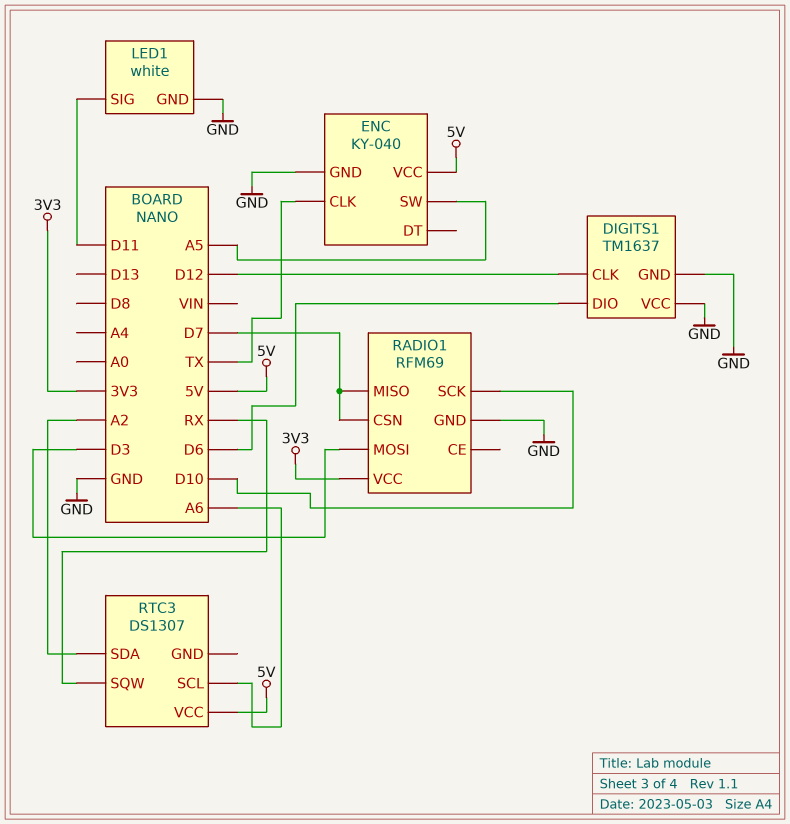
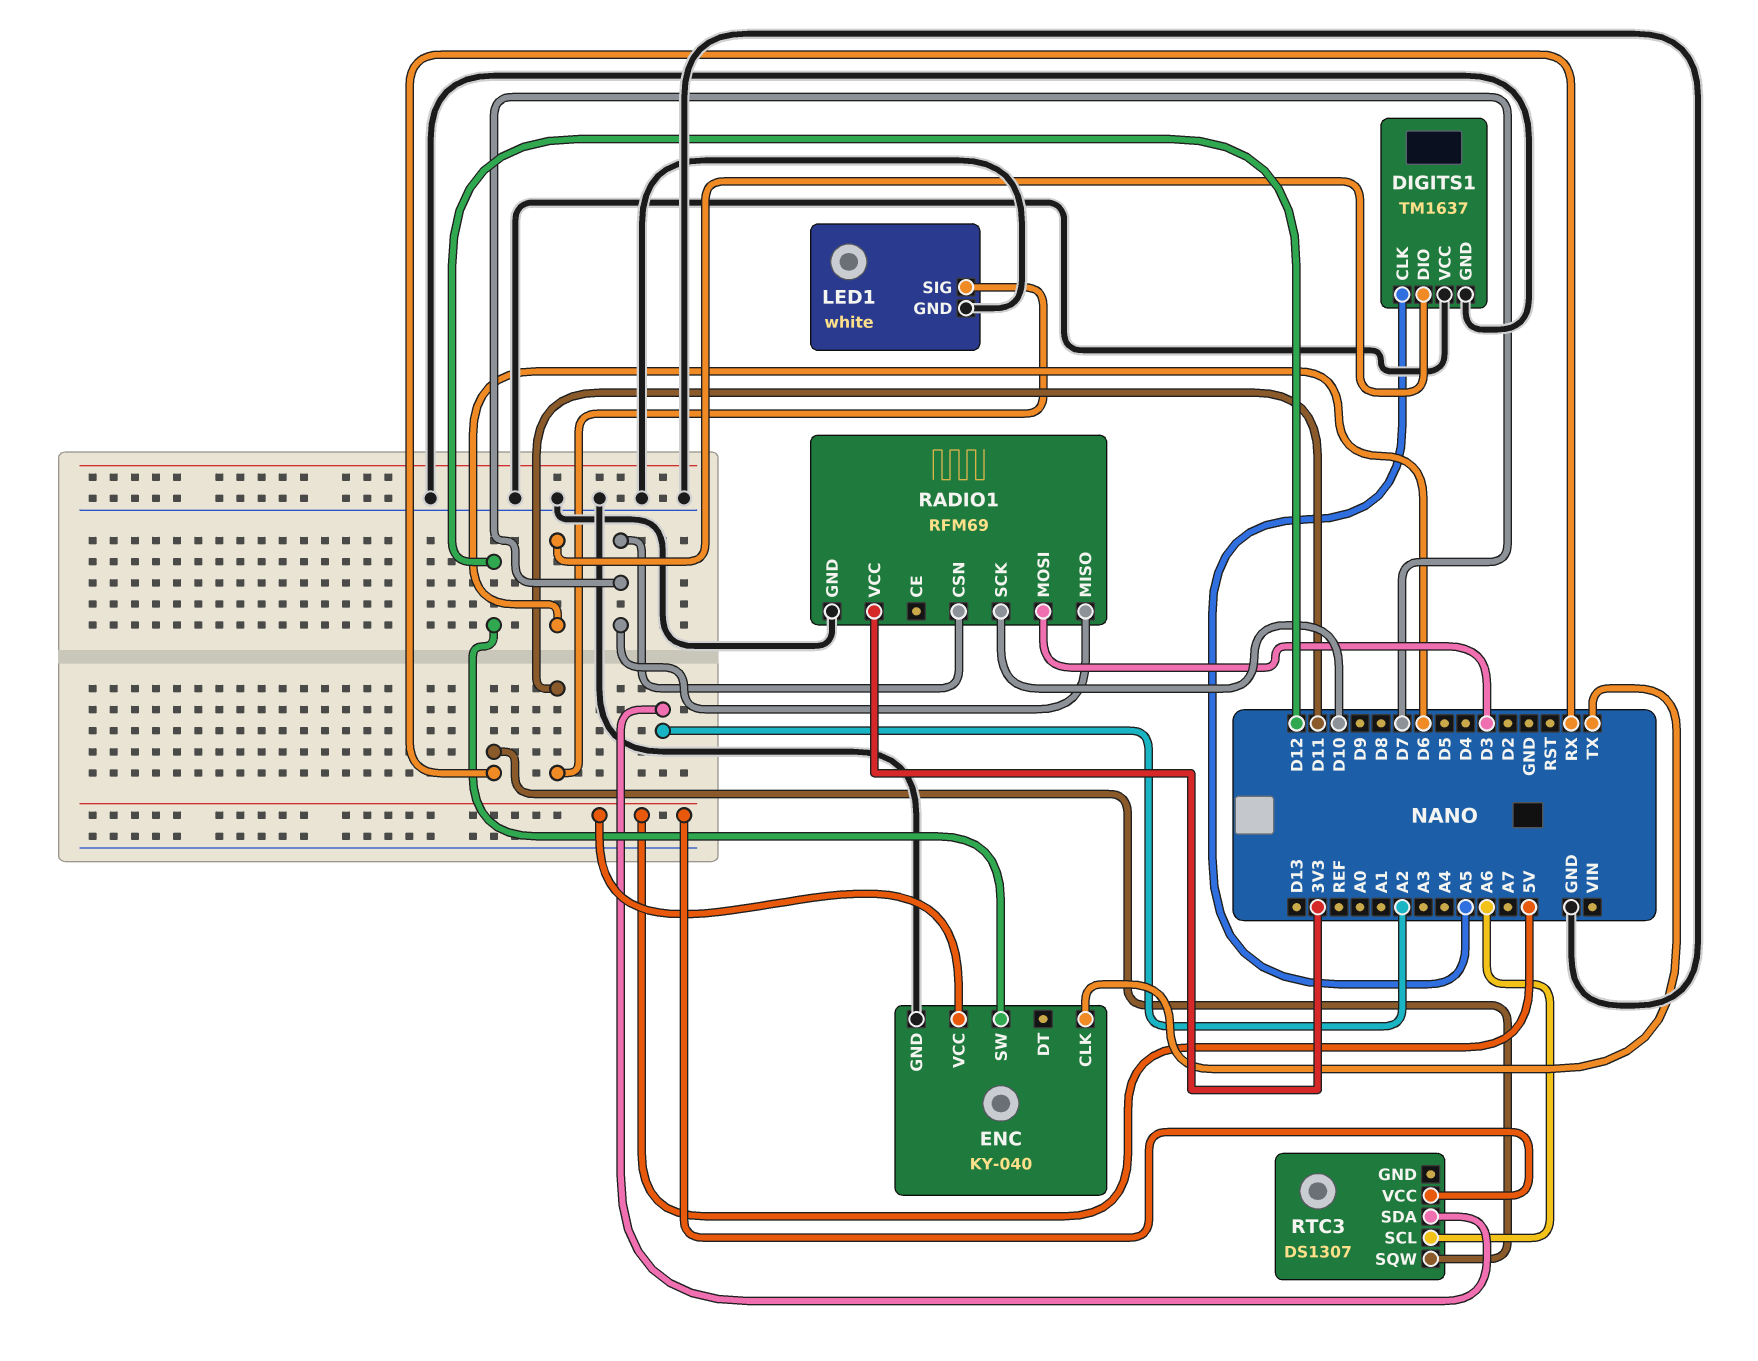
DIGITS1 pin CLK: D12 -> A5
ENC pin SW: A5 -> D12

